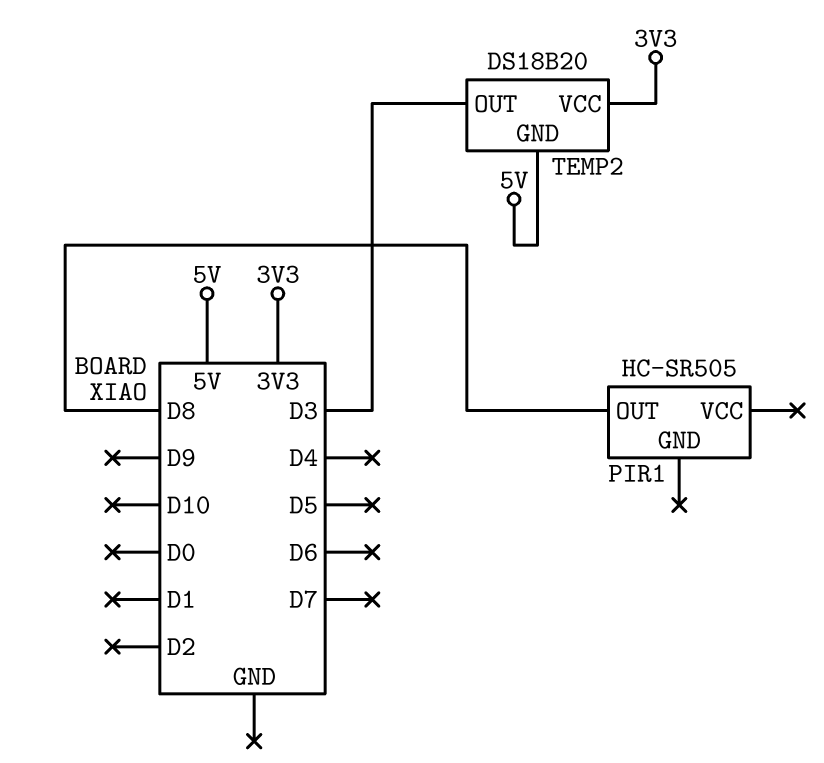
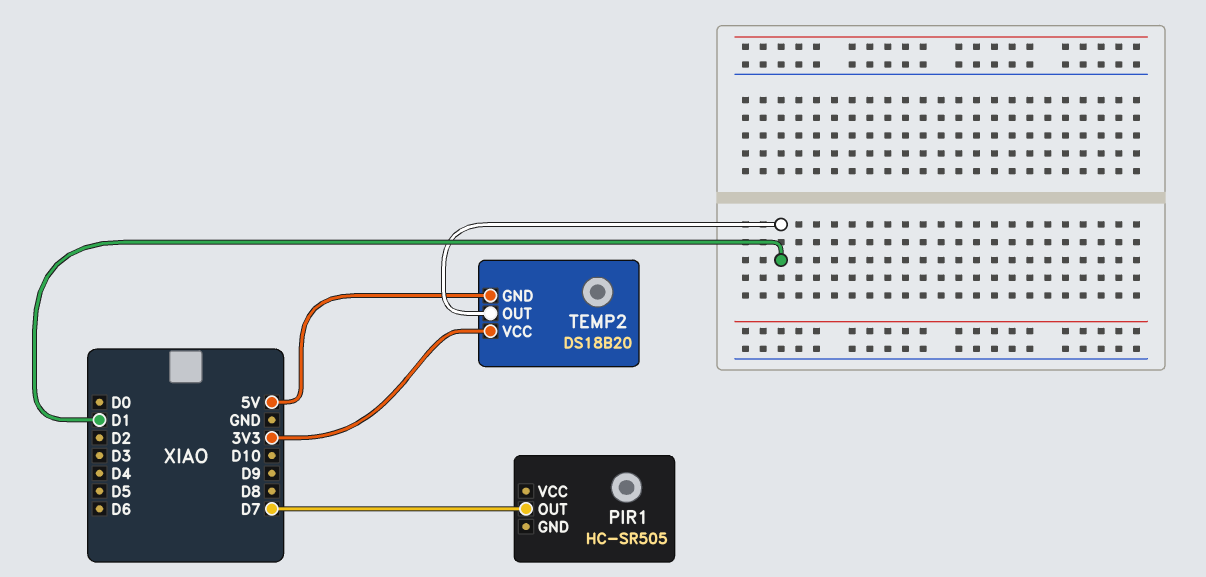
PIR1 pin OUT: D8 -> D7
TEMP2 pin OUT: D3 -> D1

